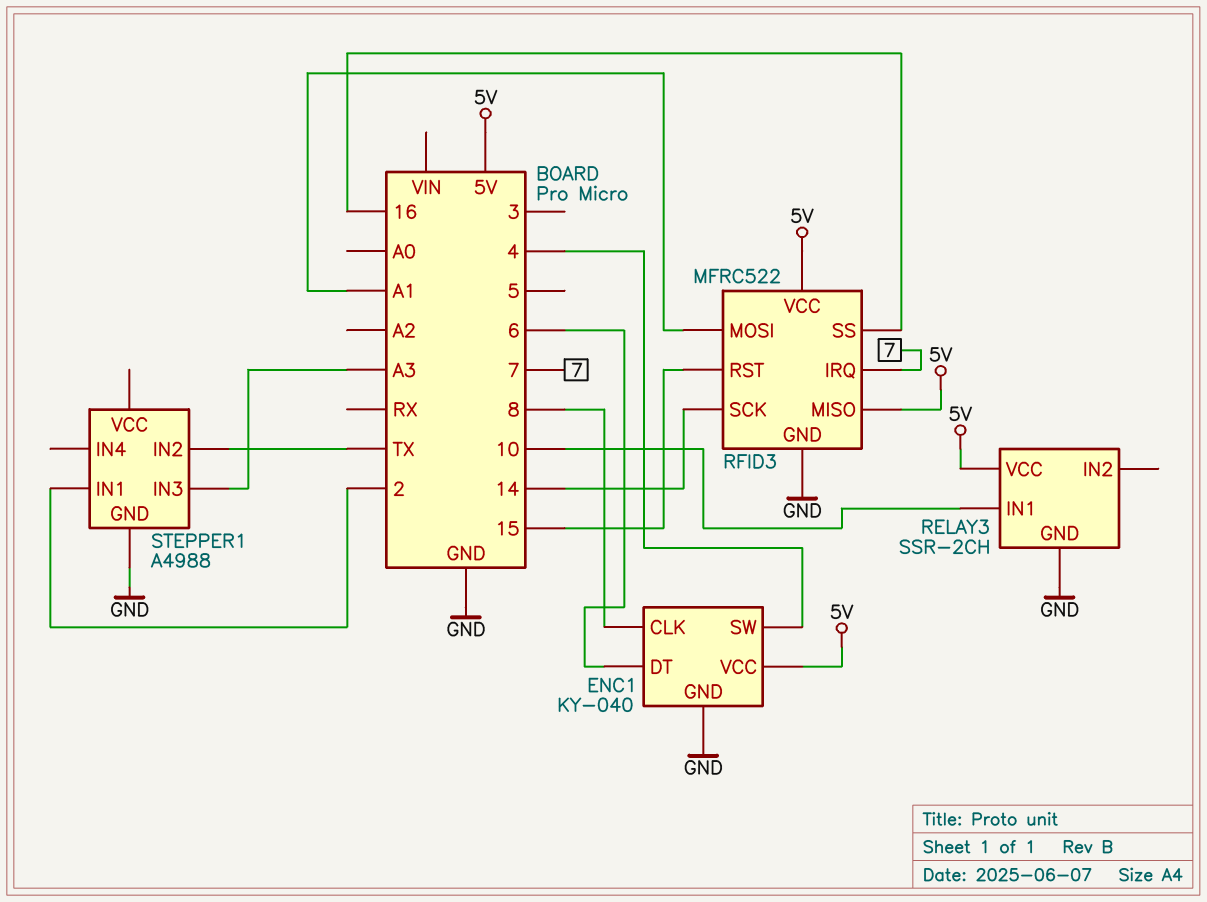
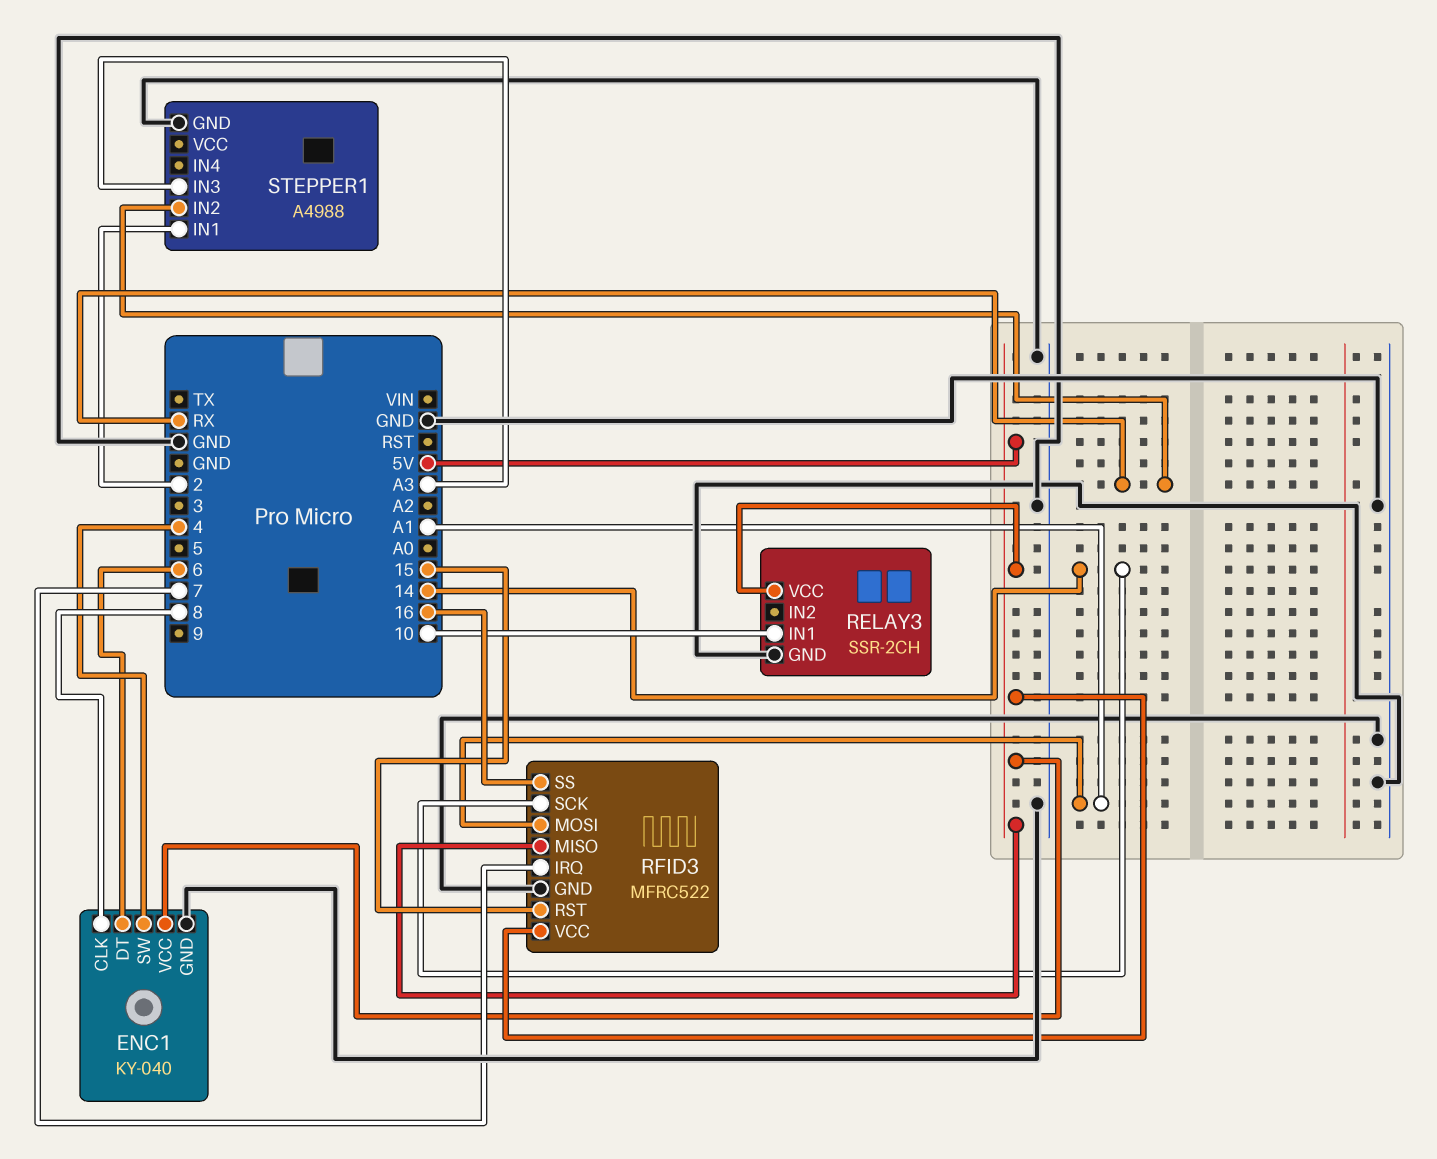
STEPPER1 pin IN2: TX -> RX

